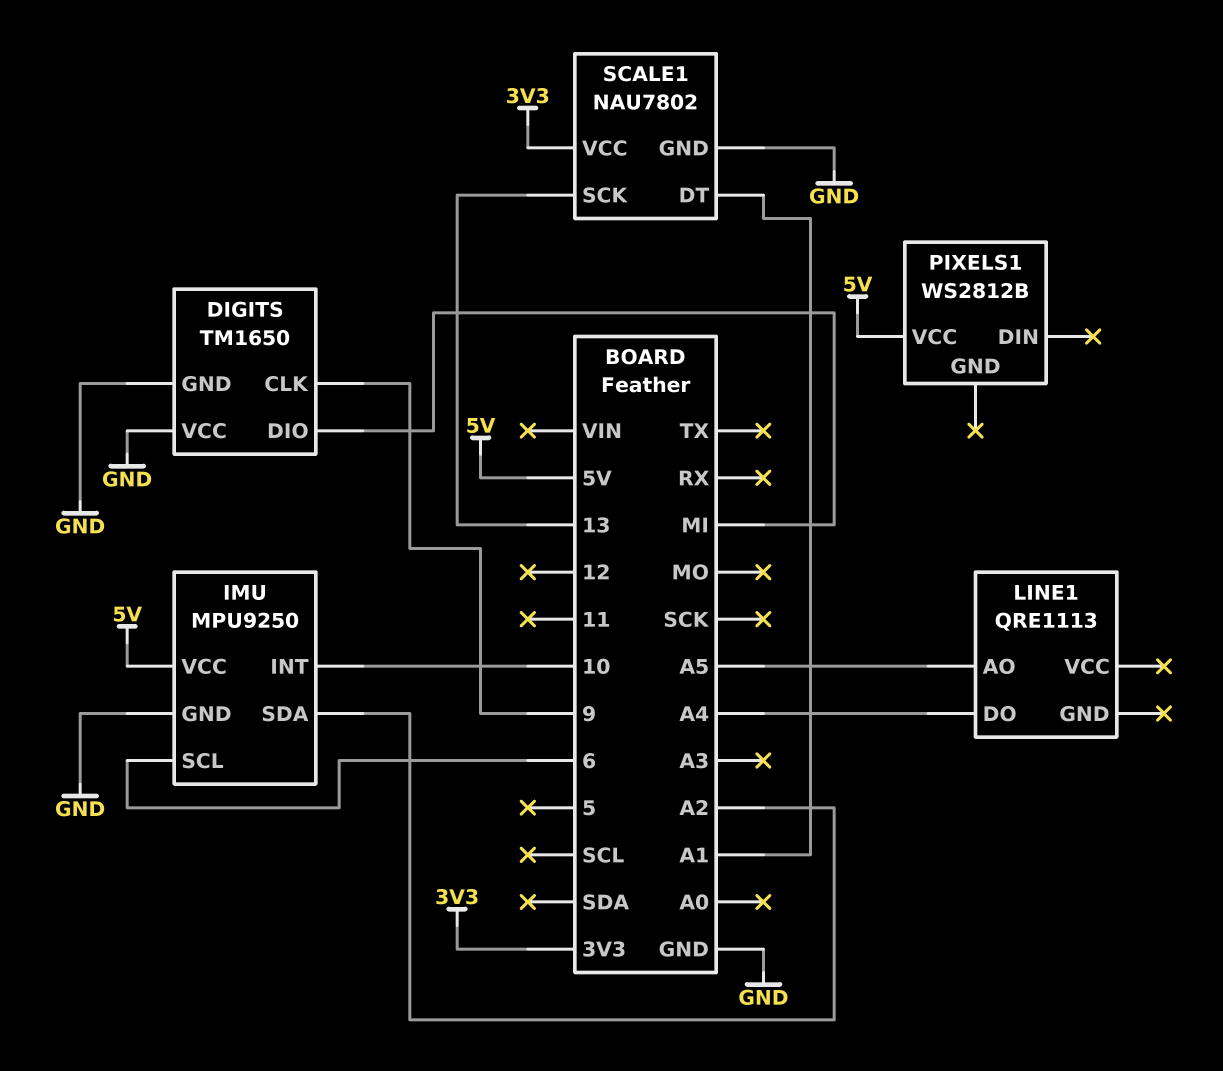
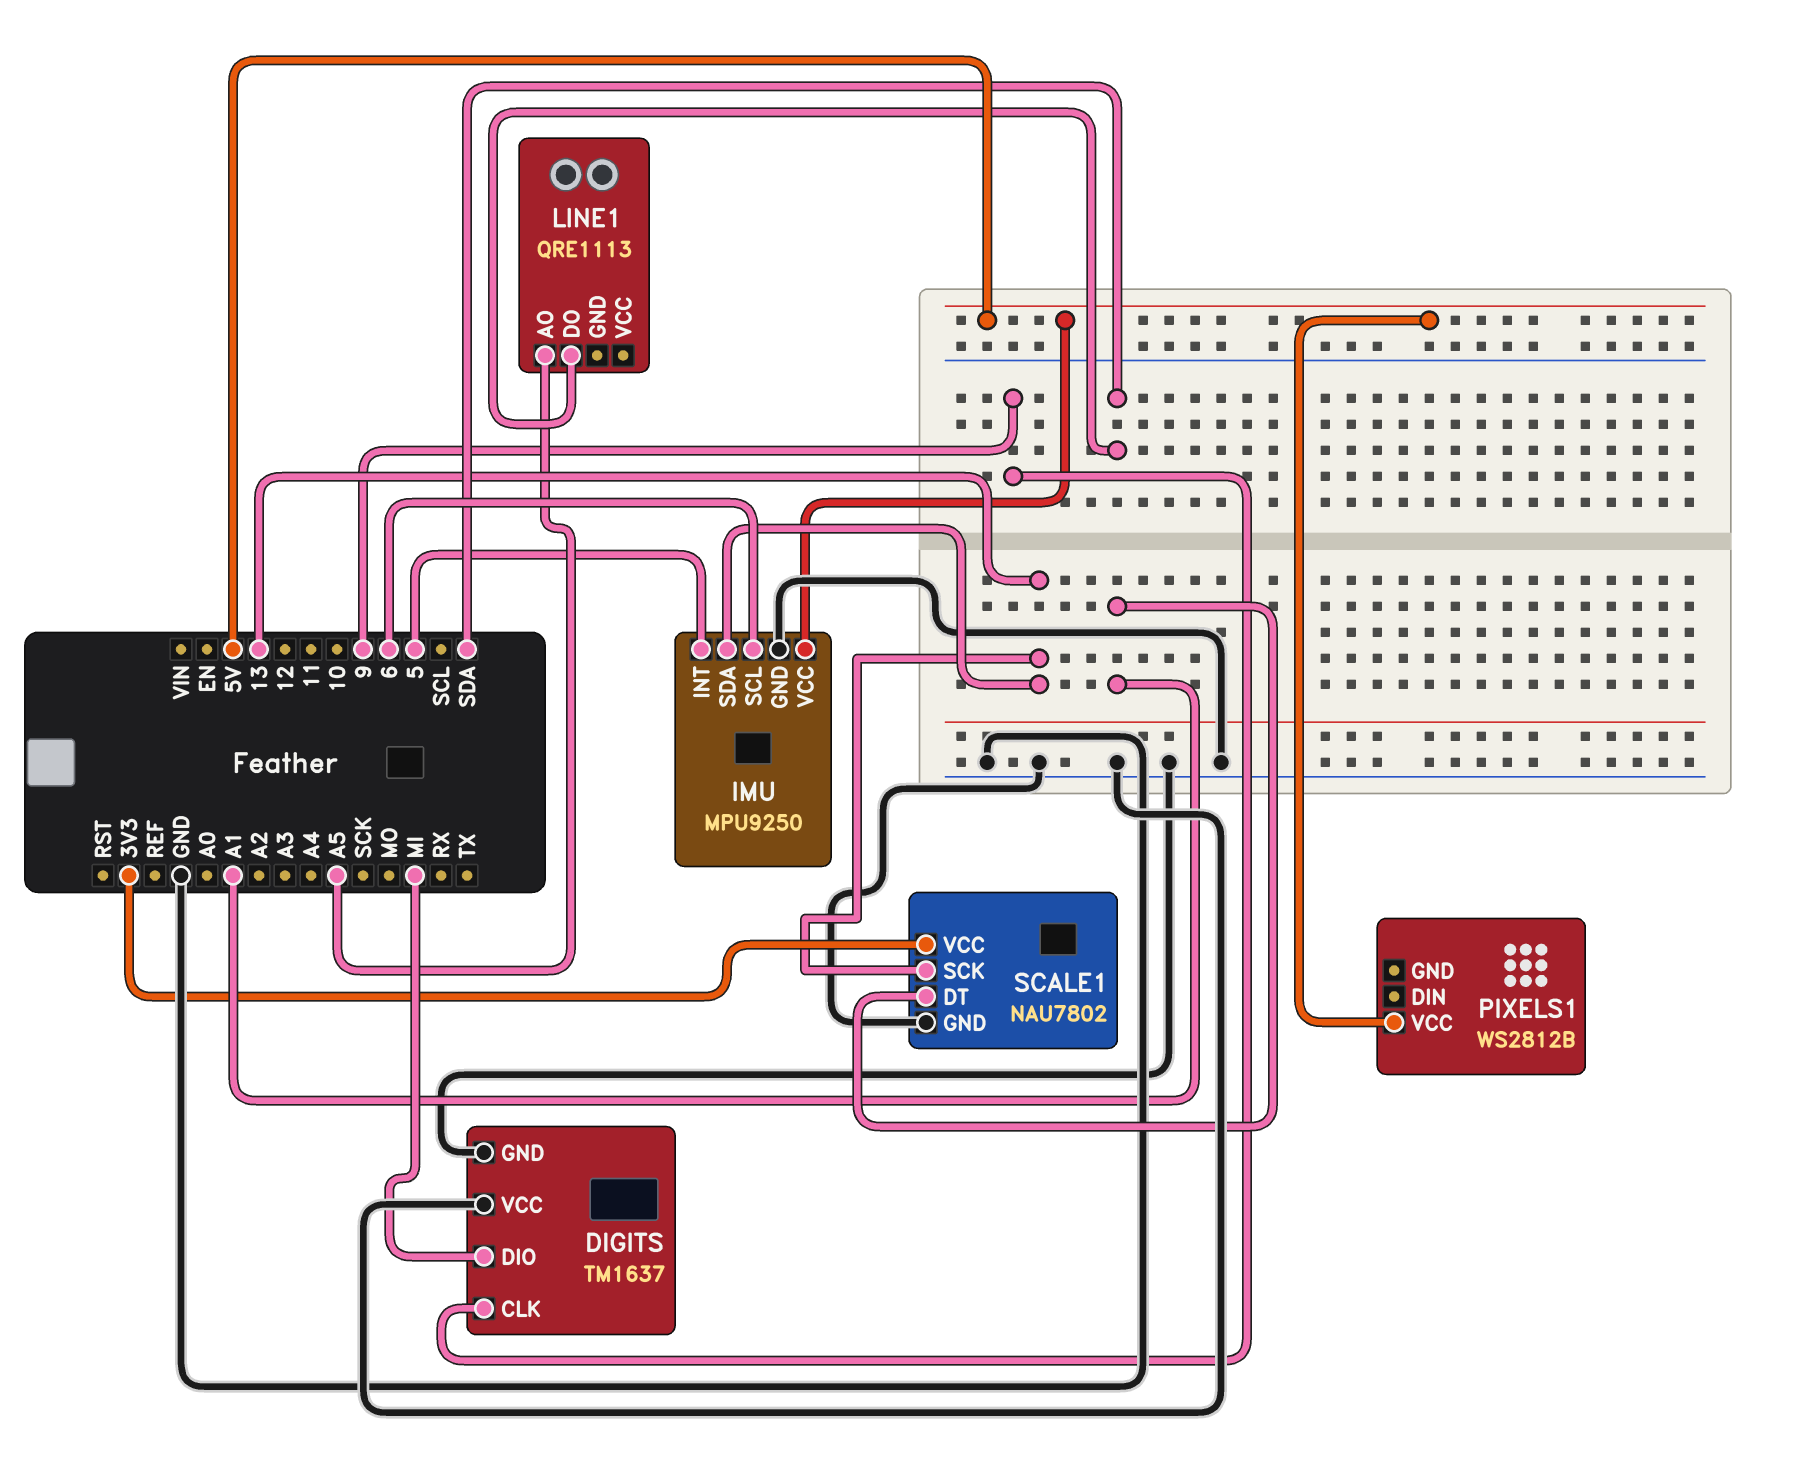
DIGITS: TM1650 -> TM1637
IMU pin INT: 10 -> 5
IMU pin SDA: A2 -> 13
LINE1 pin DO: A4 -> SDA

